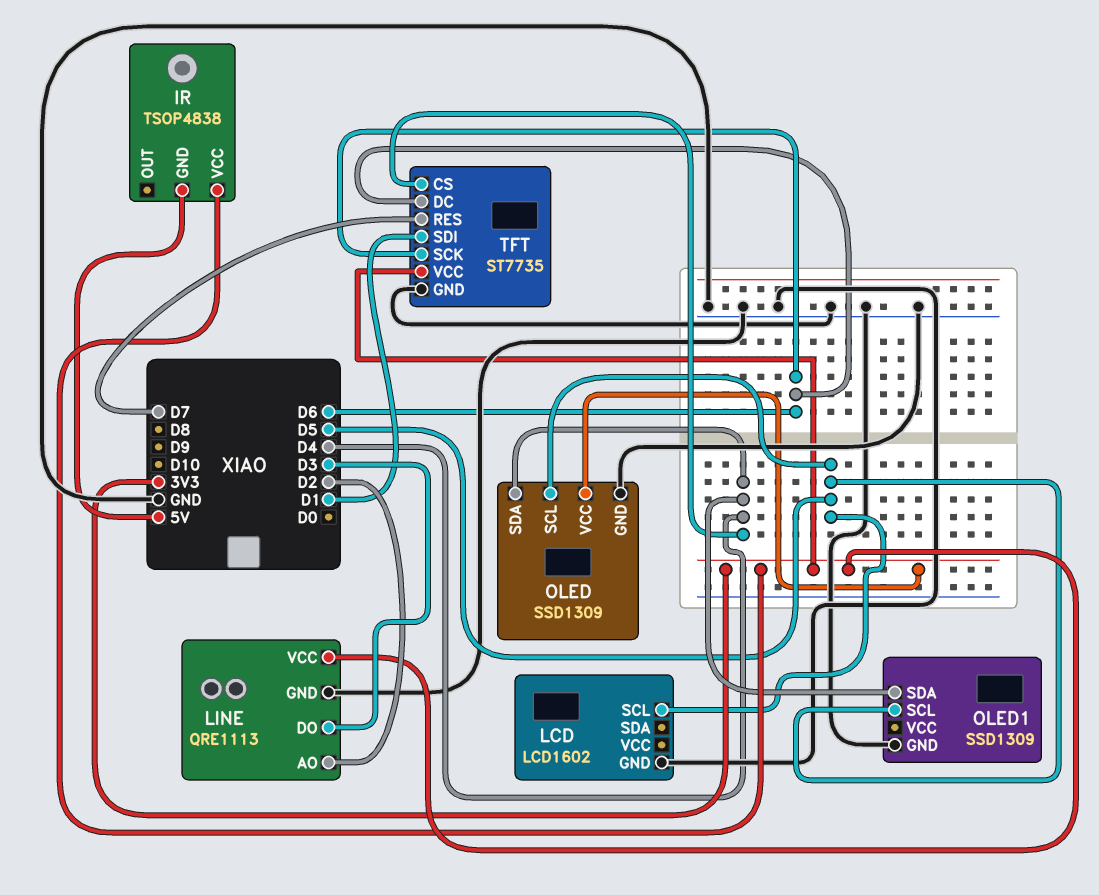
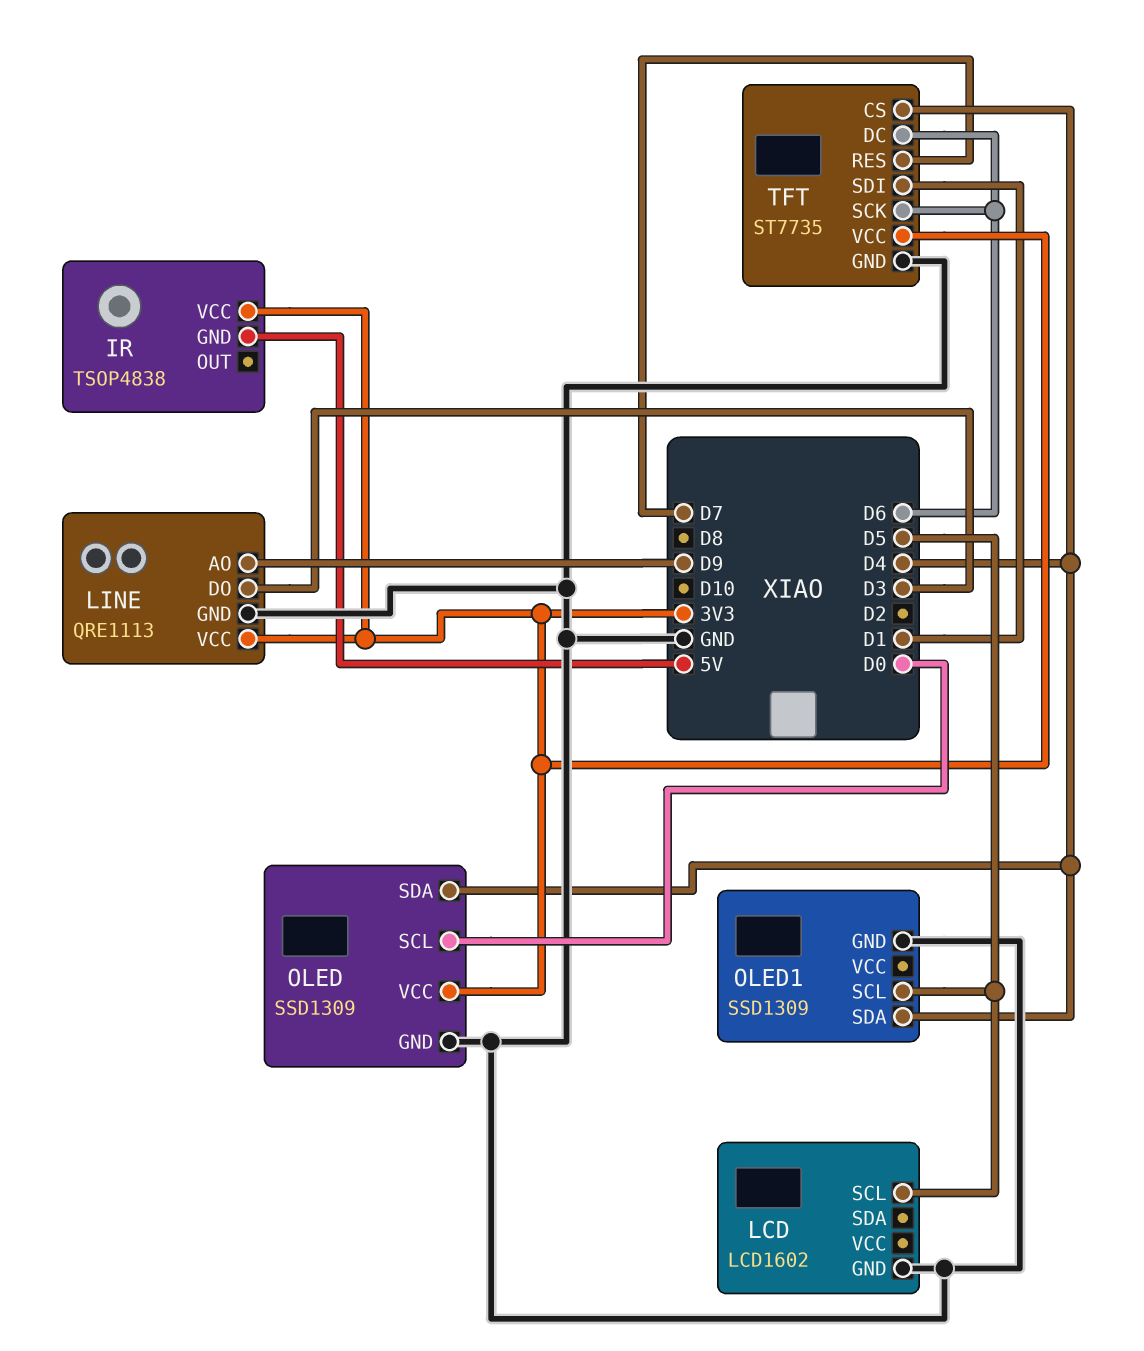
LINE pin AO: D2 -> D9
OLED pin SCL: D5 -> D0

